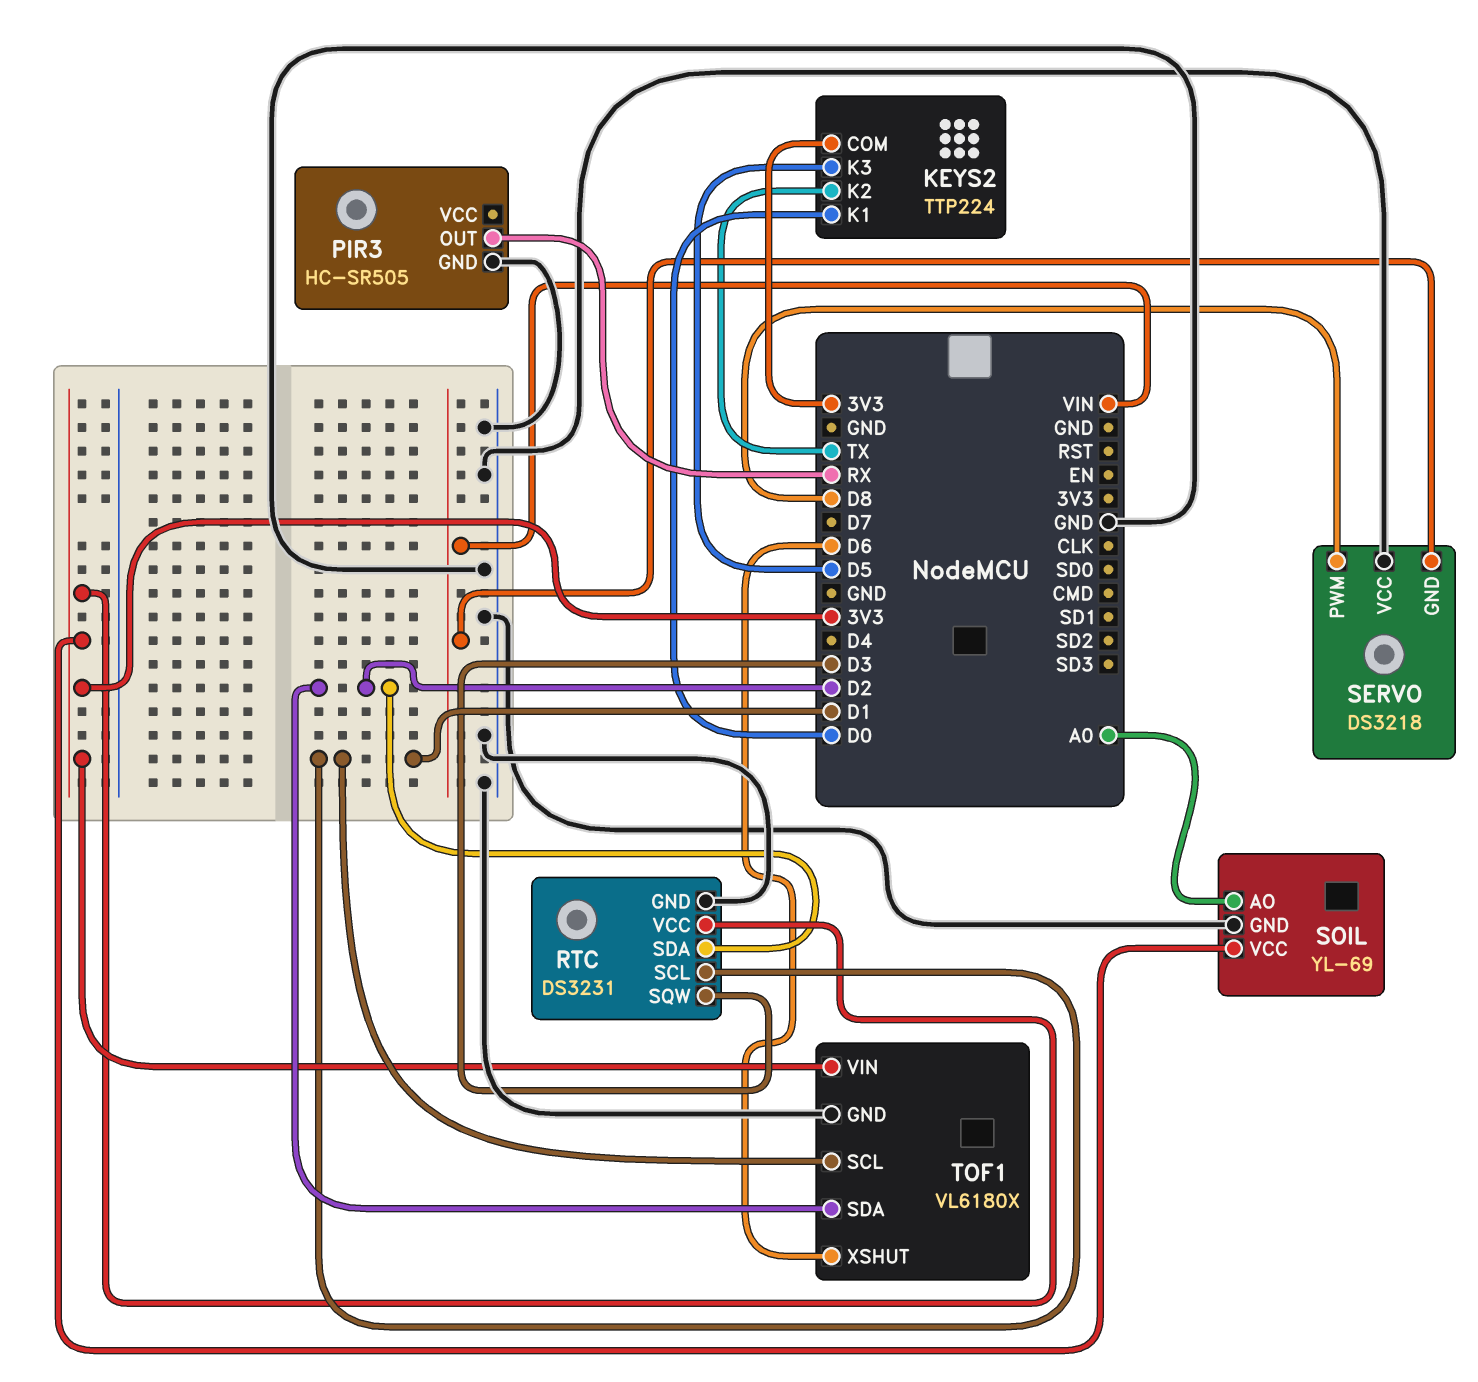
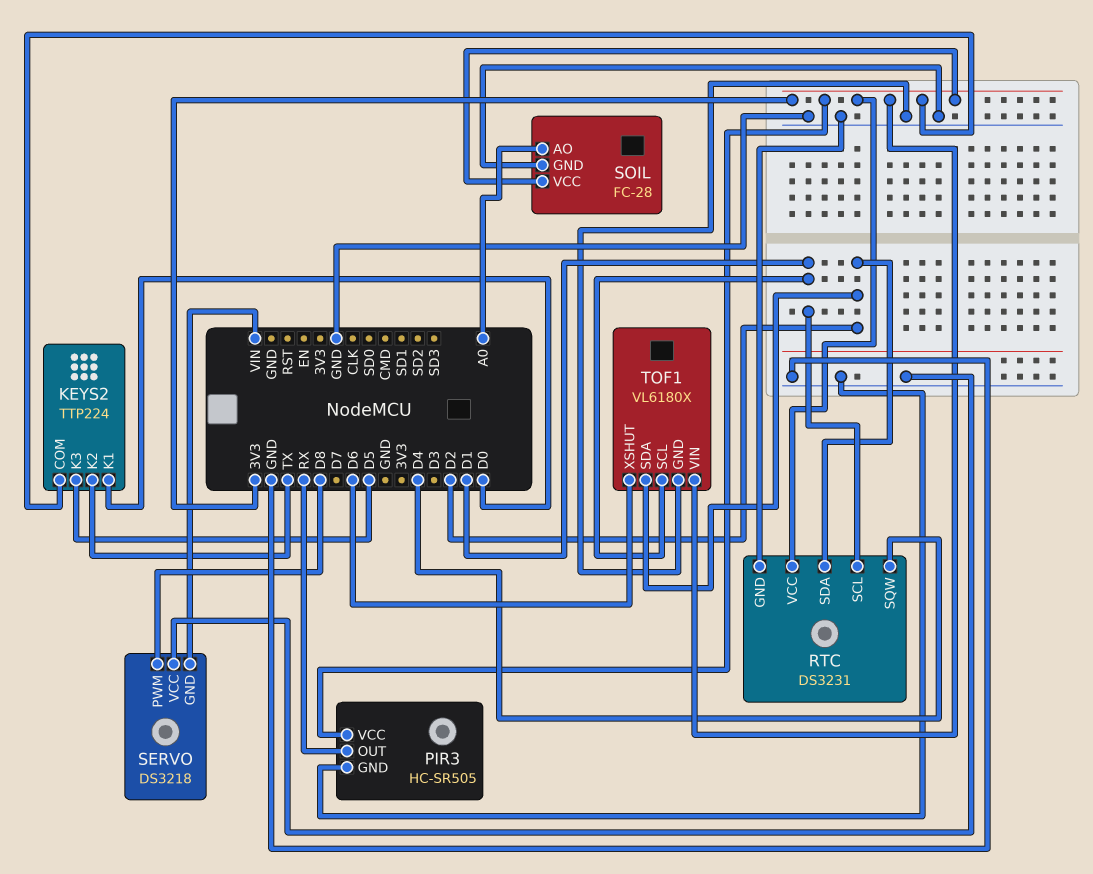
PIR3 pin VCC: none -> 3V3
RTC pin SQW: D3 -> D4
SOIL: YL-69 -> FC-28

